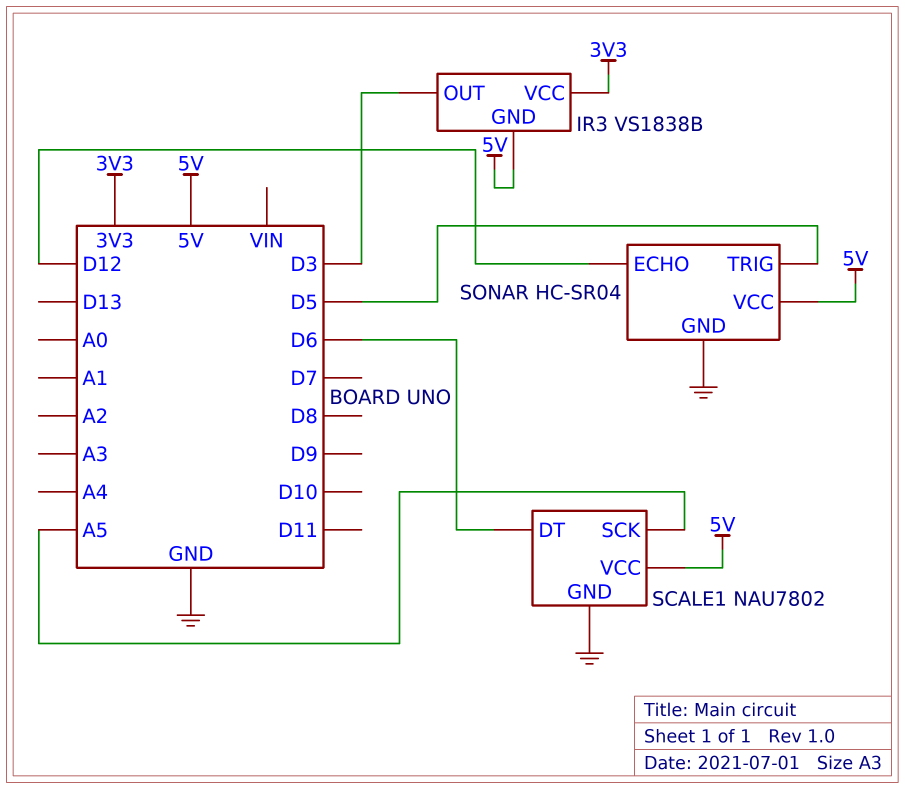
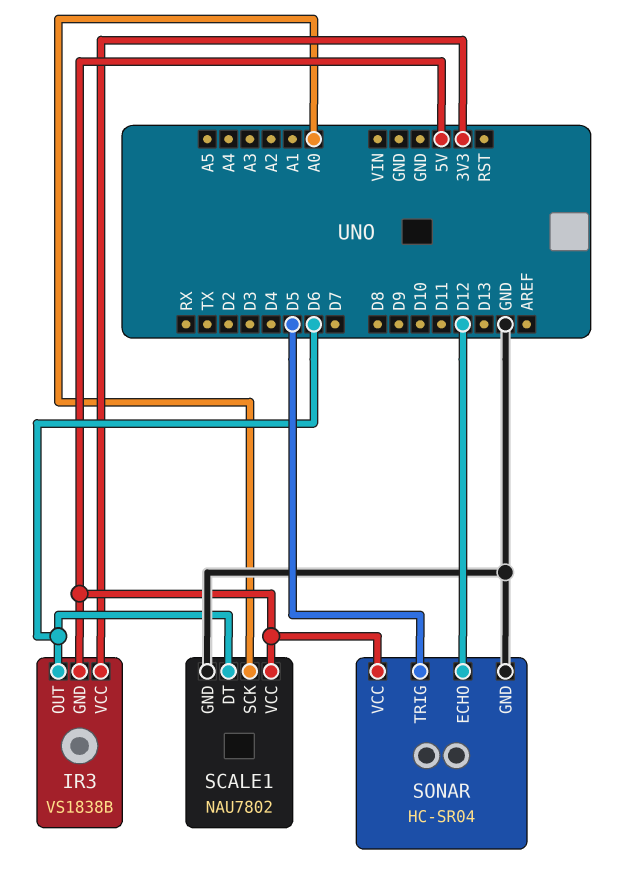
IR3 pin OUT: D3 -> D6
SCALE1 pin SCK: A5 -> A0

